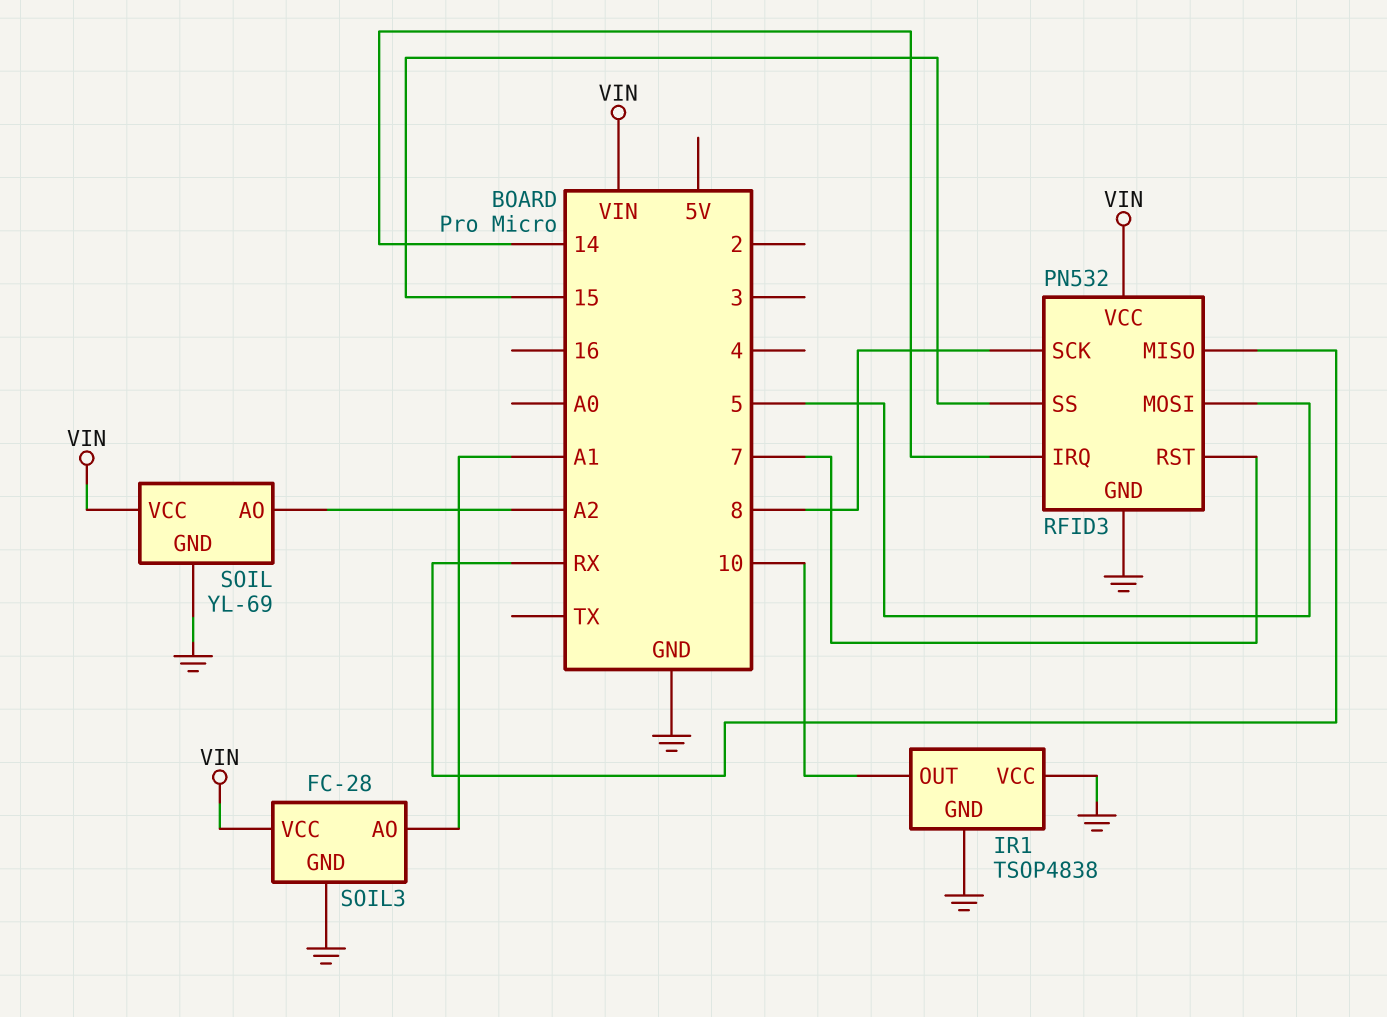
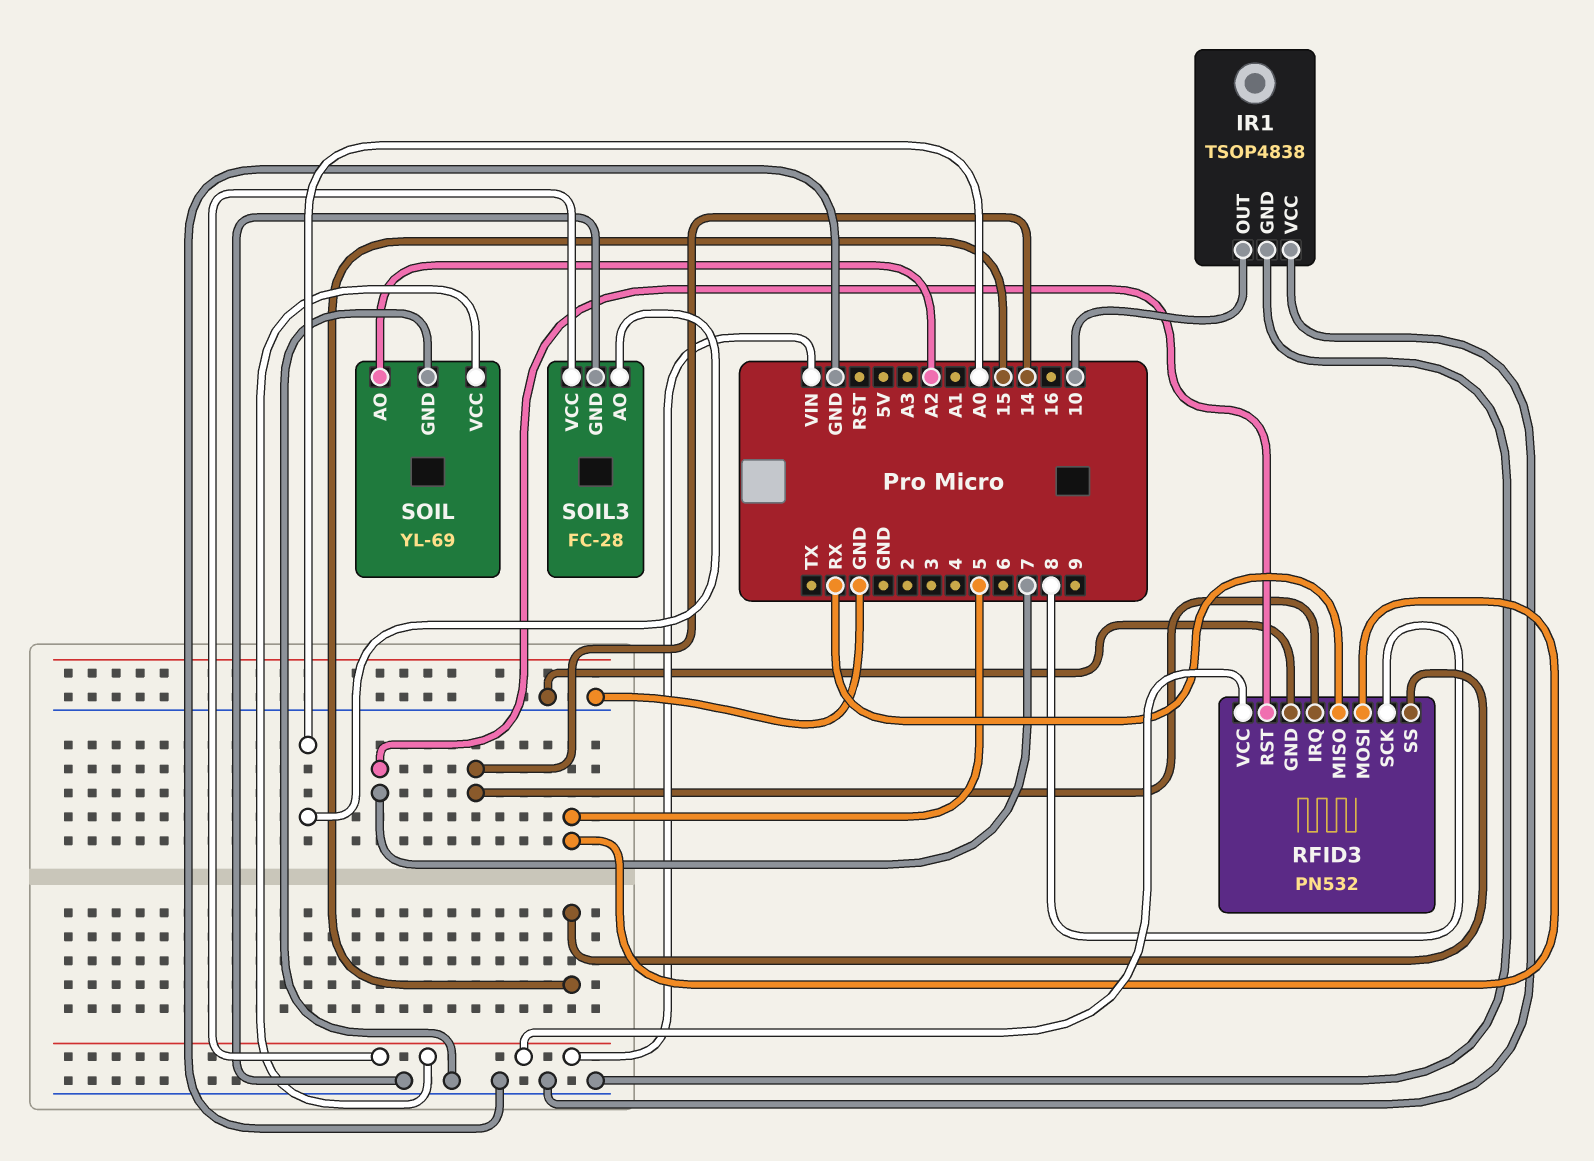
SOIL3 pin AO: A1 -> A0

